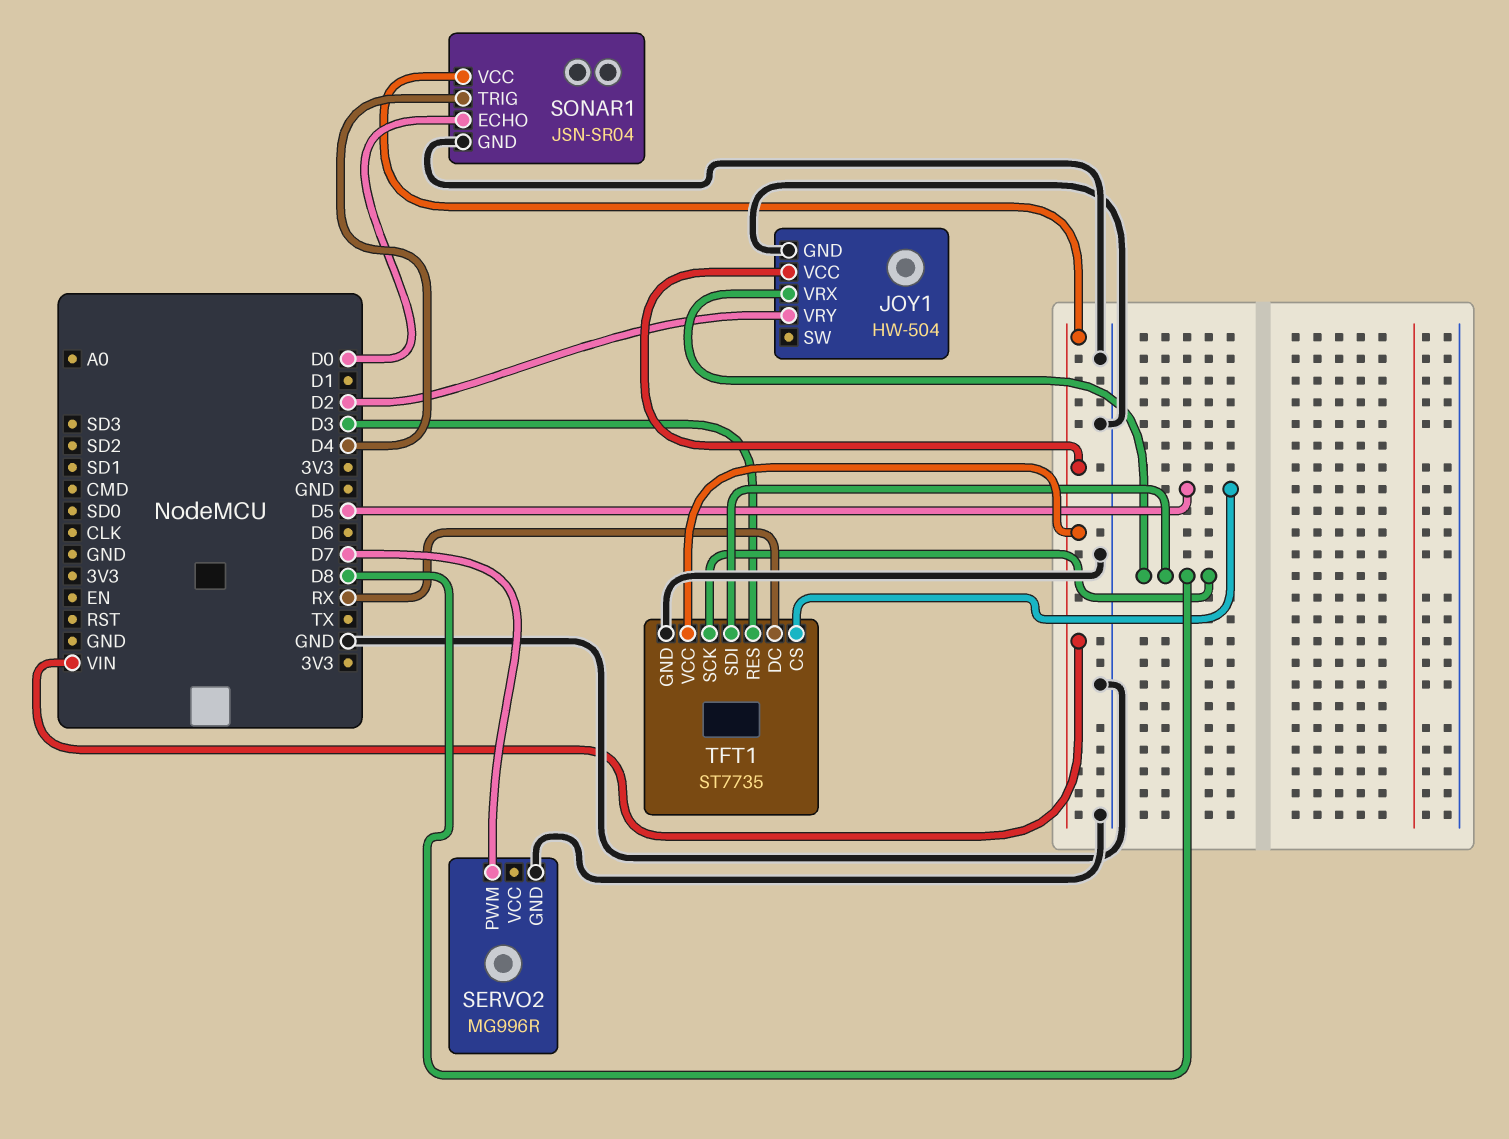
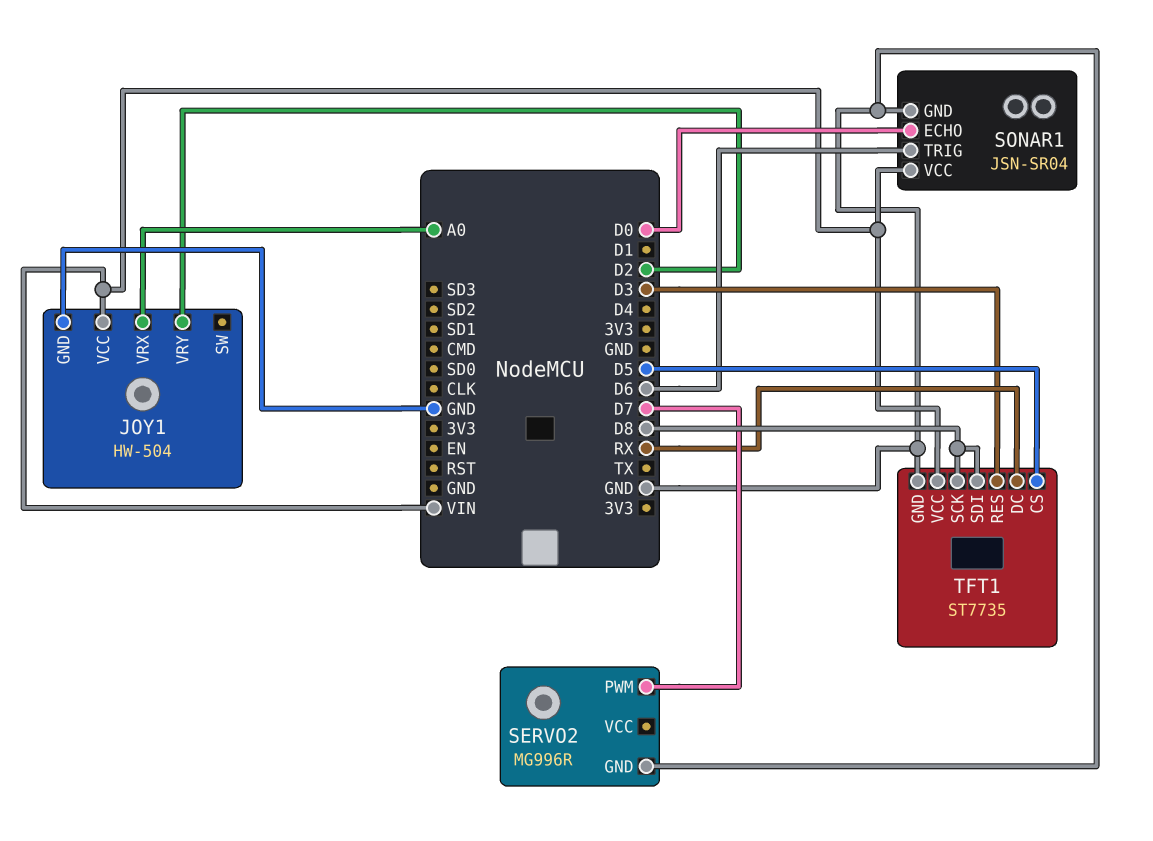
JOY1 pin VRX: D8 -> A0
SONAR1 pin TRIG: D4 -> D6

